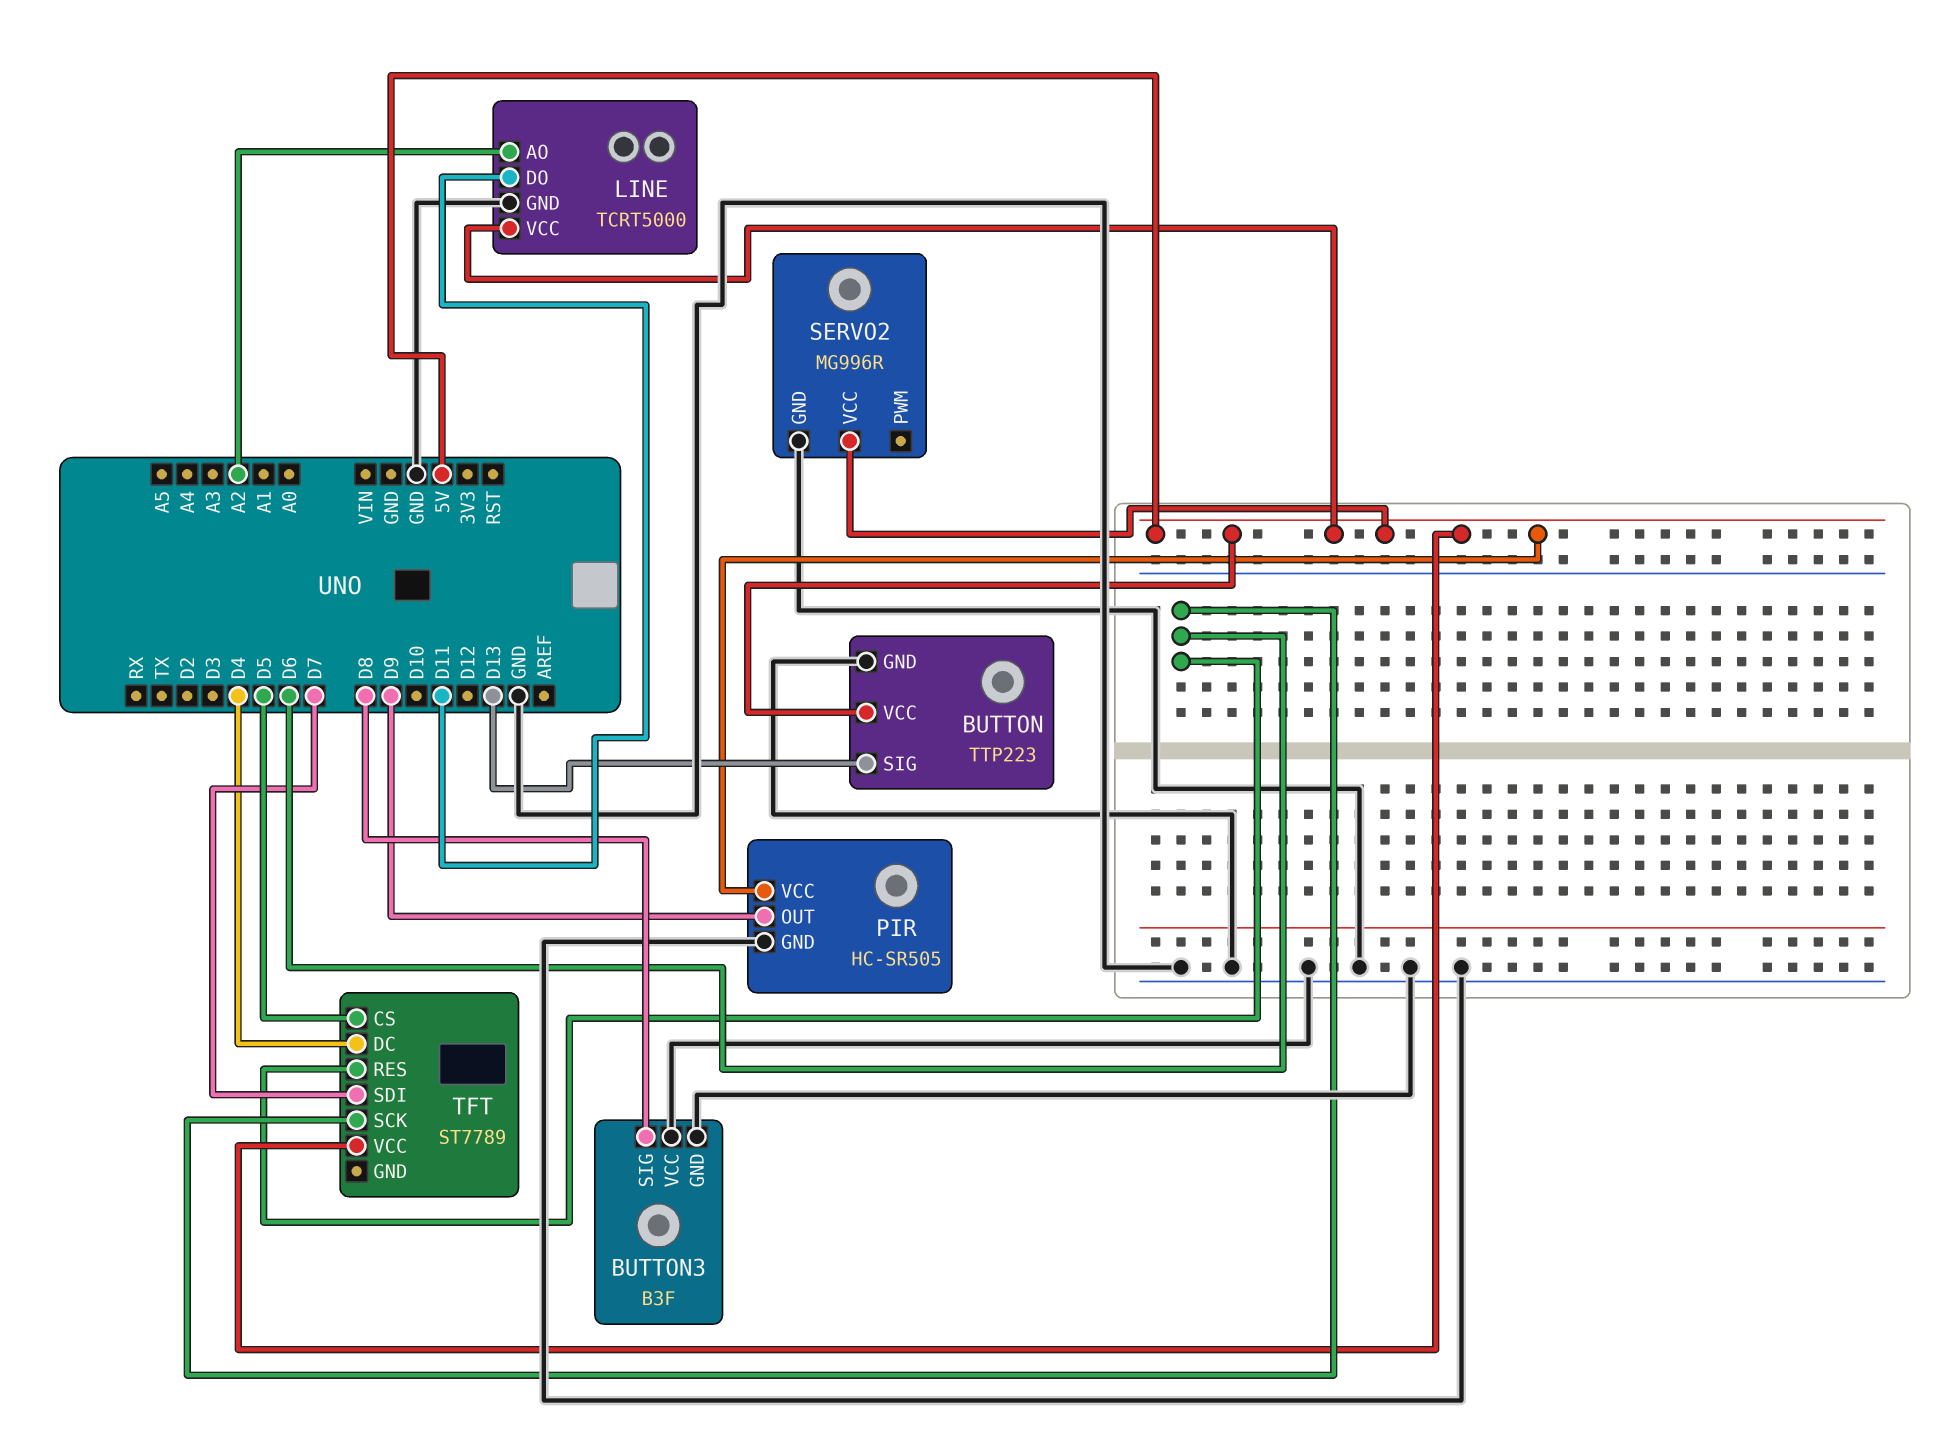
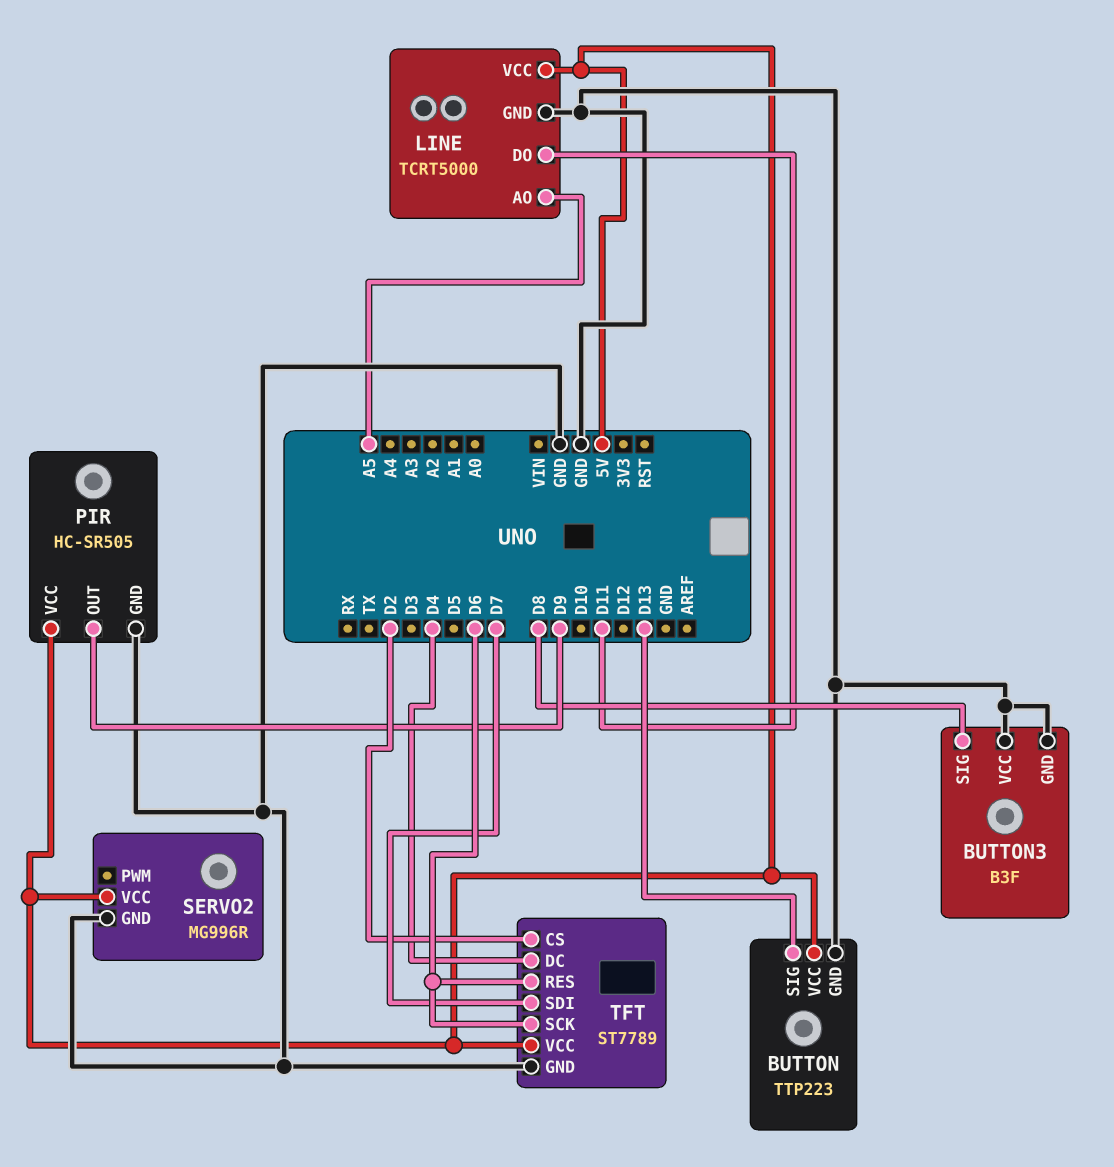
LINE pin AO: A2 -> A5
TFT pin CS: D5 -> D2
TFT pin GND: none -> GND

